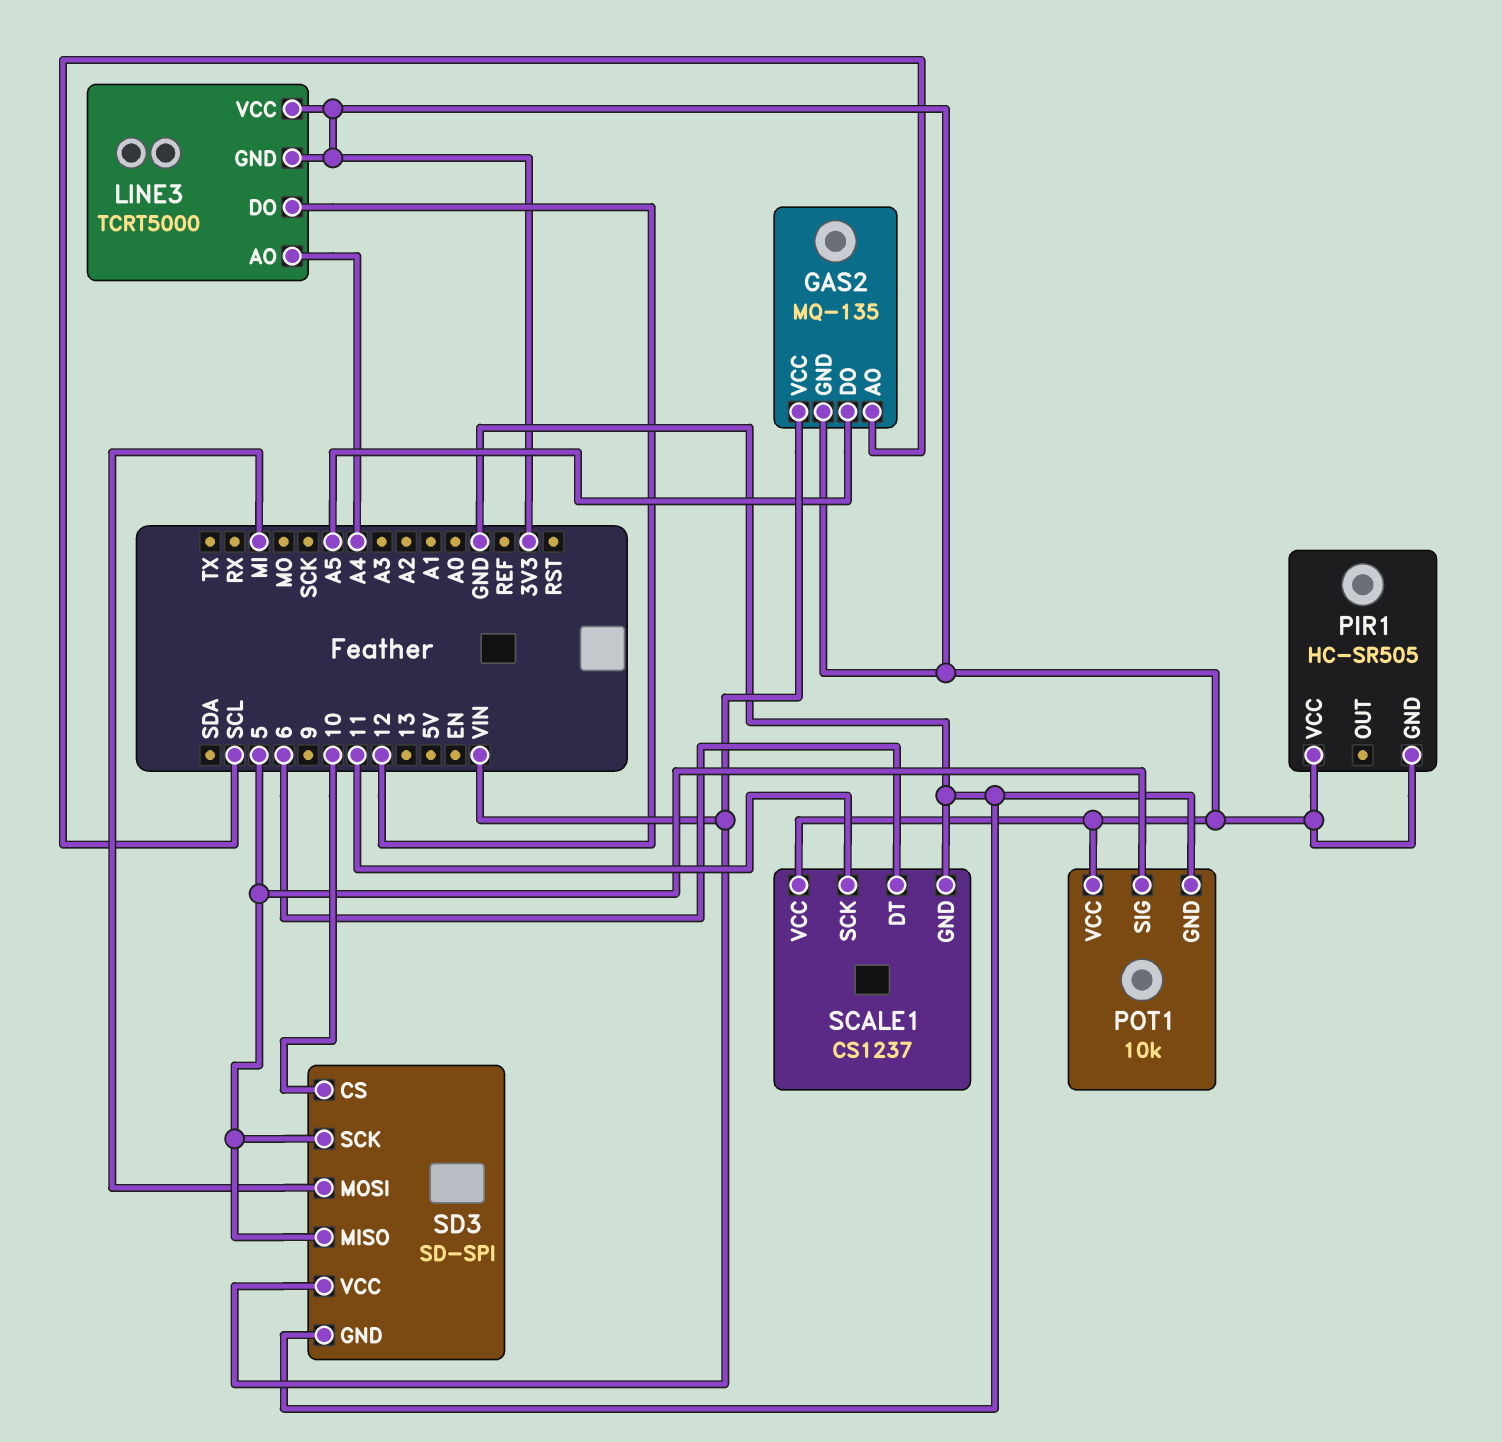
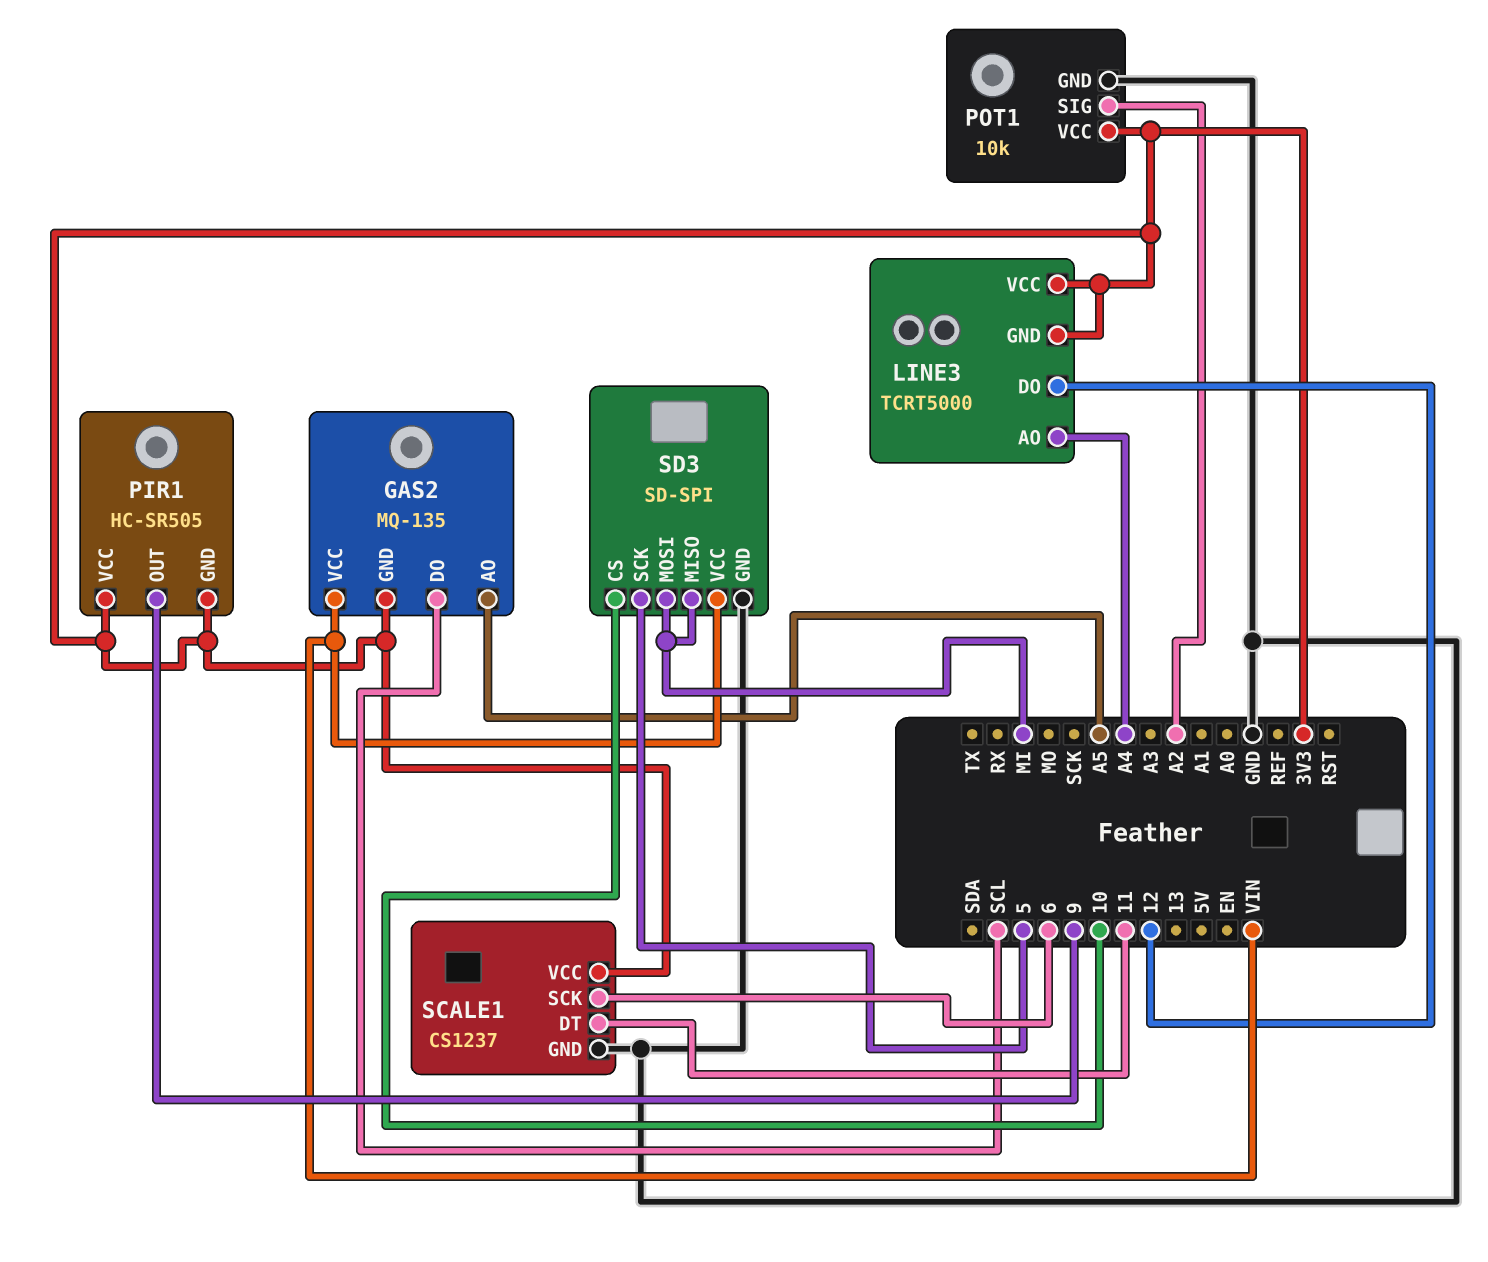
GAS2 pin AO: SCL -> A5
GAS2 pin DO: A5 -> SCL
PIR1 pin OUT: none -> 9
POT1 pin SIG: 5 -> A2
SCALE1 pin DT: 6 -> 11
SCALE1 pin SCK: 11 -> 6
SD3 pin MISO: 5 -> MI

